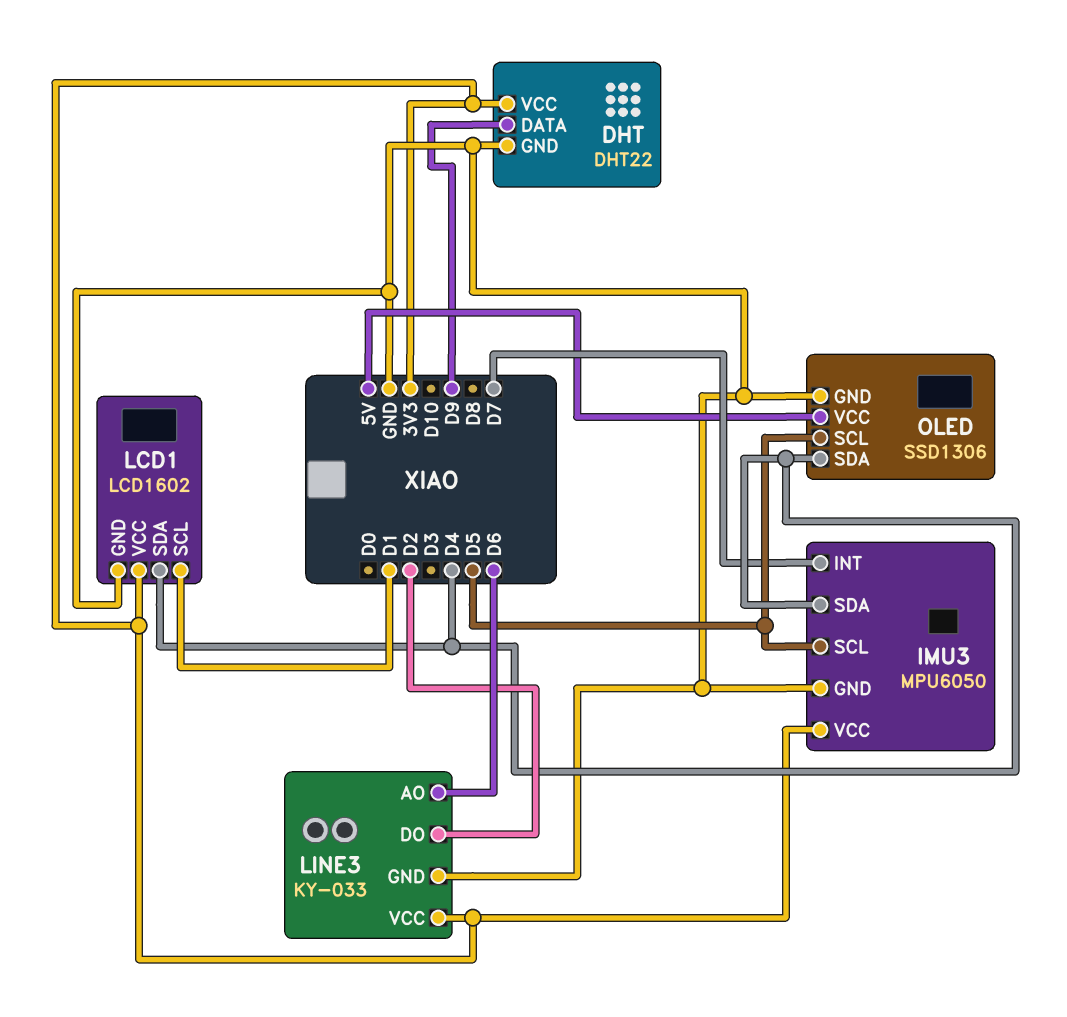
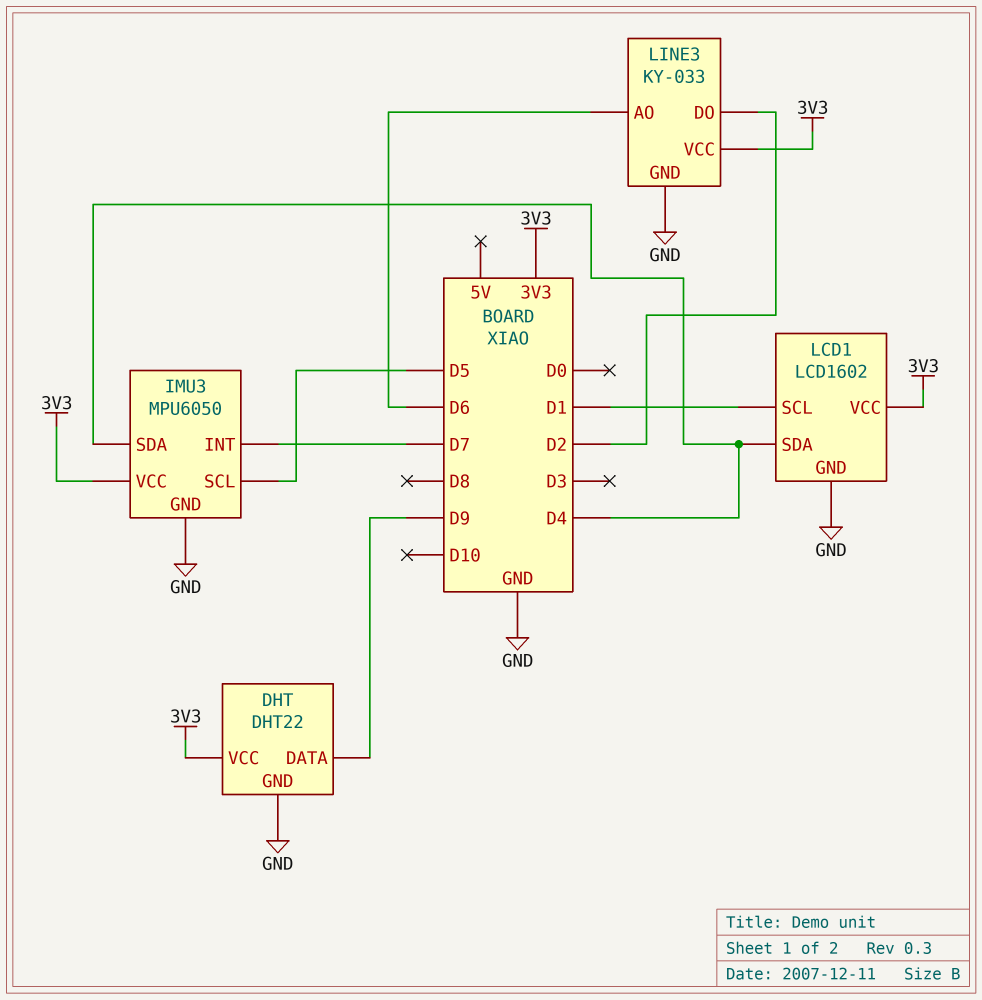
OLED: SSD1306 -> none
OLED pin GND: GND -> none
OLED pin SCL: D5 -> none
OLED pin SDA: D4 -> none
OLED pin VCC: 5V -> none

